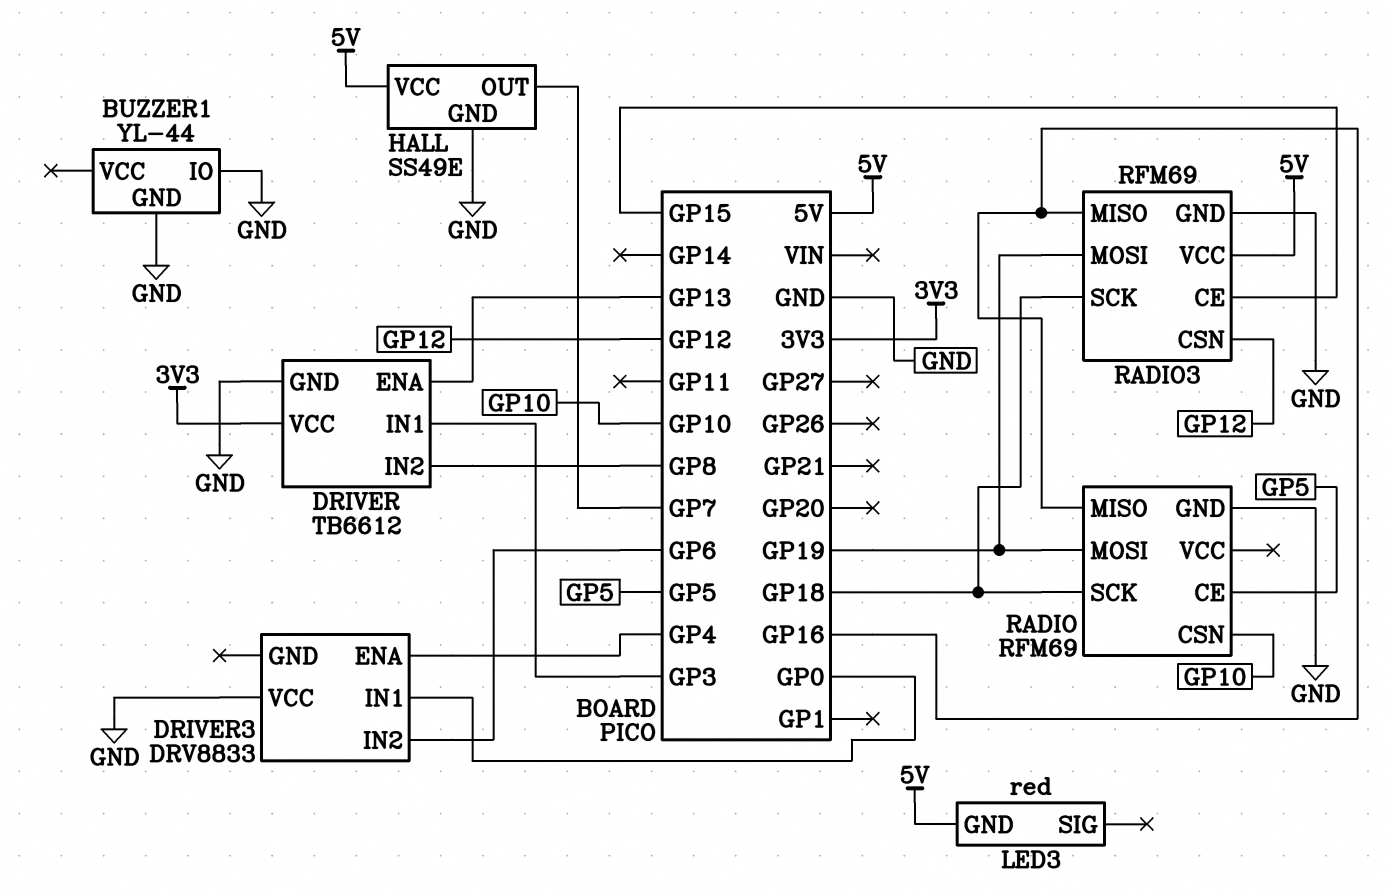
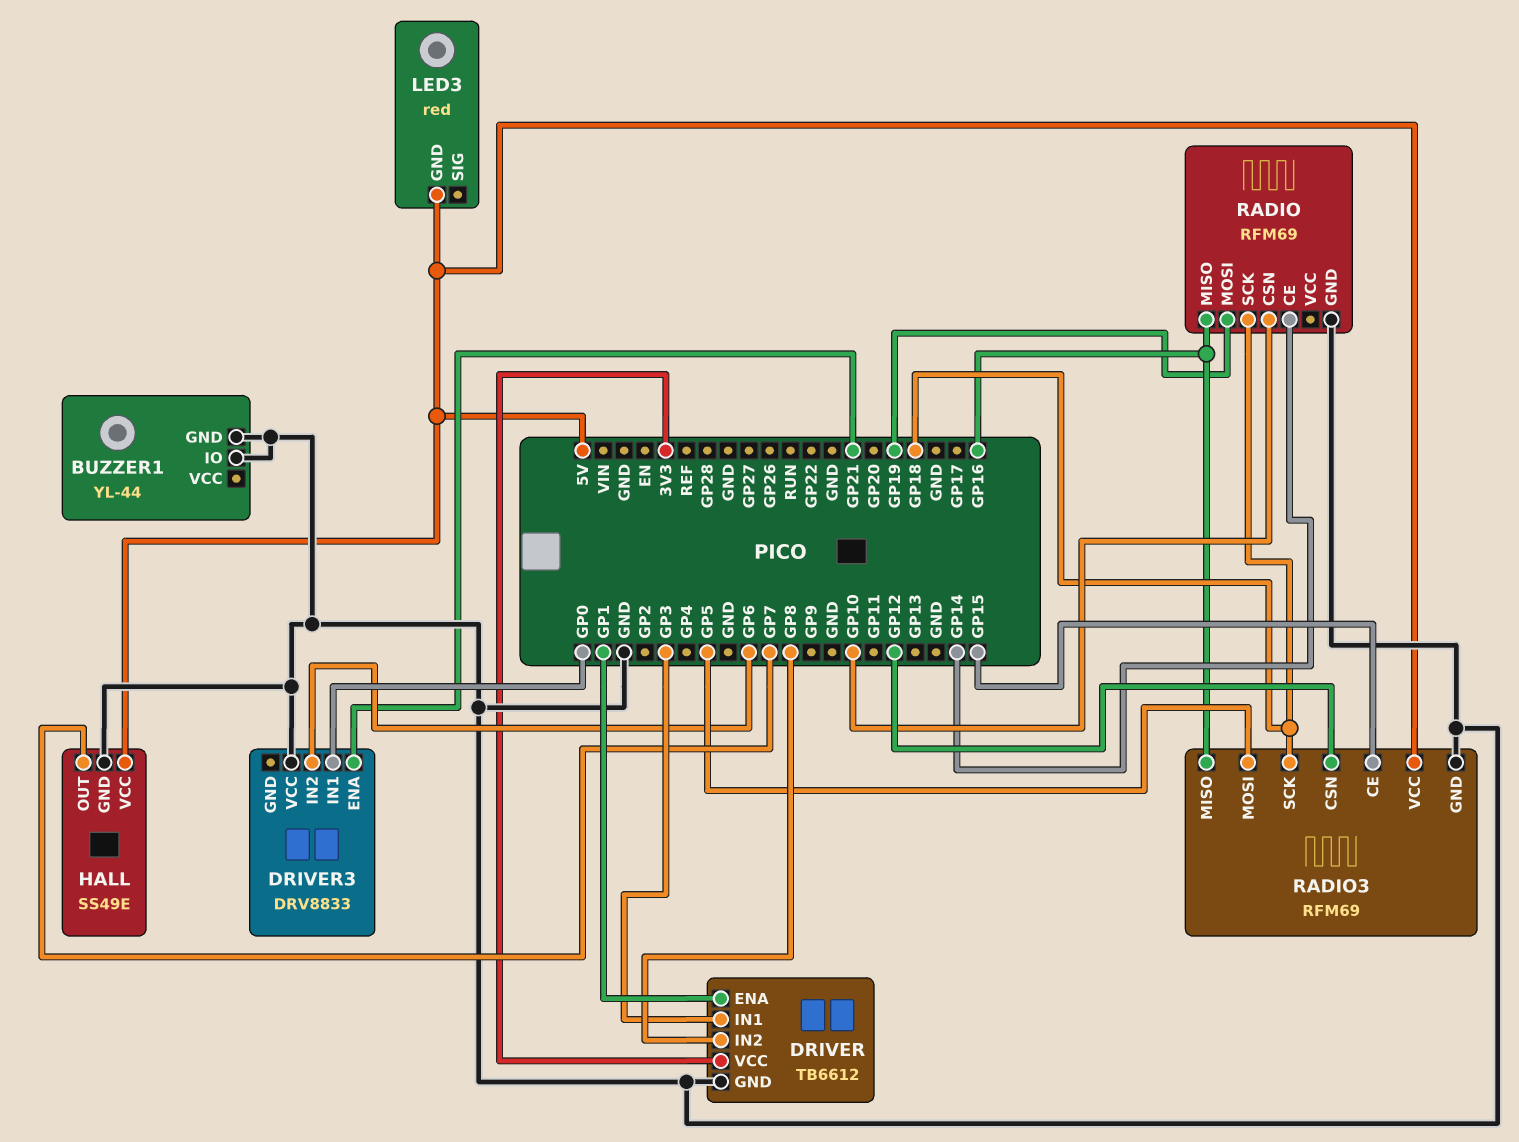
DRIVER pin ENA: GP13 -> GP1
DRIVER3 pin ENA: GP4 -> GP21
RADIO pin CE: GP5 -> GP14
RADIO3 pin MOSI: GP19 -> GP5

